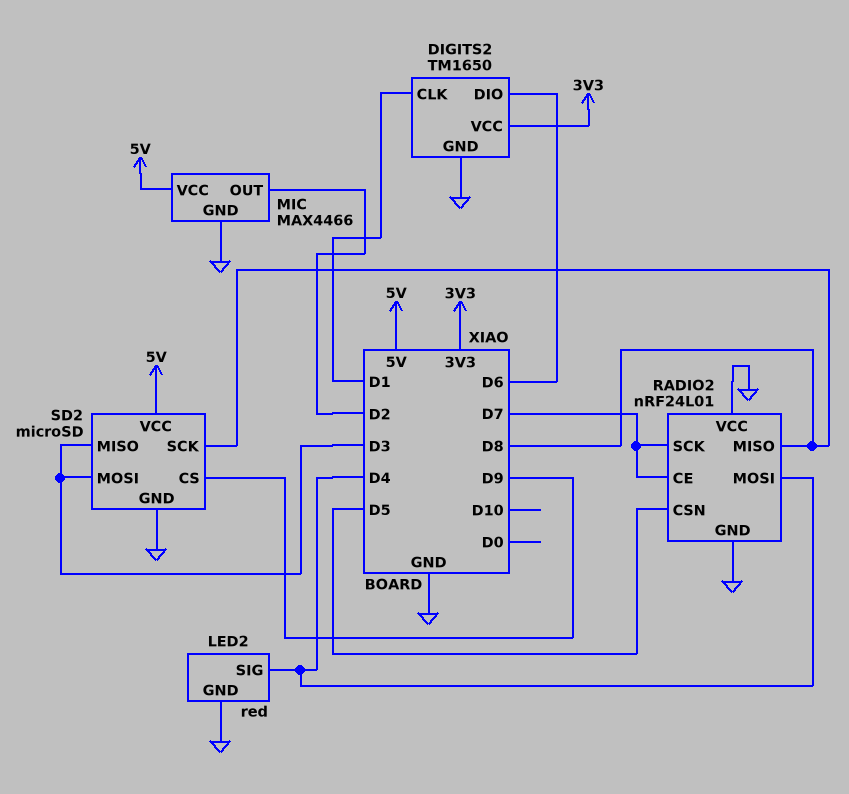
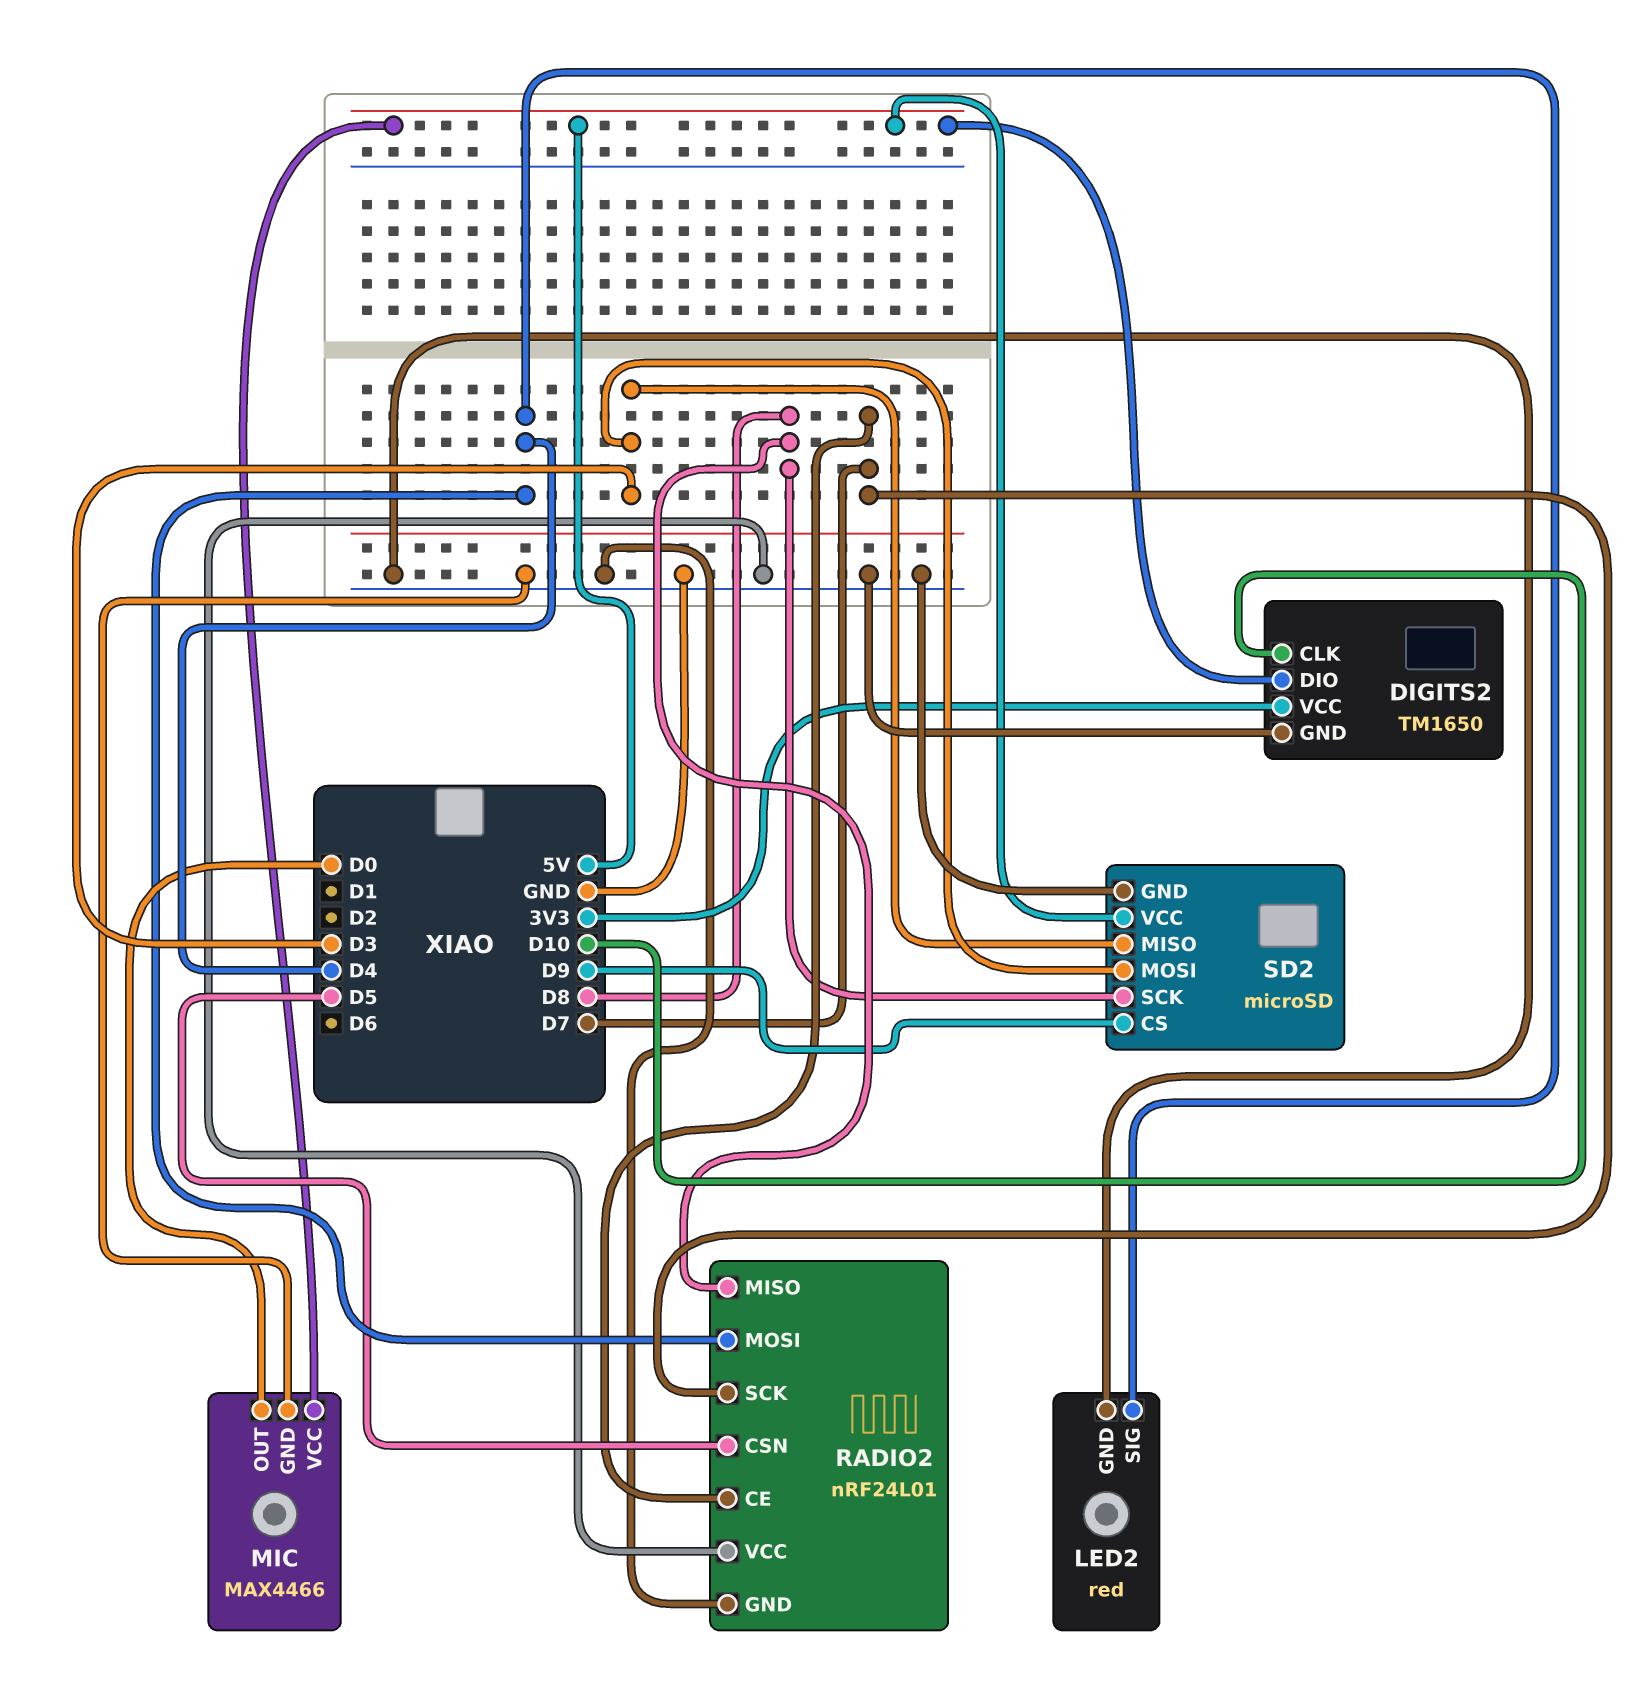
DIGITS2 pin CLK: D1 -> D10
DIGITS2 pin DIO: D6 -> 5V
MIC pin OUT: D2 -> D0

